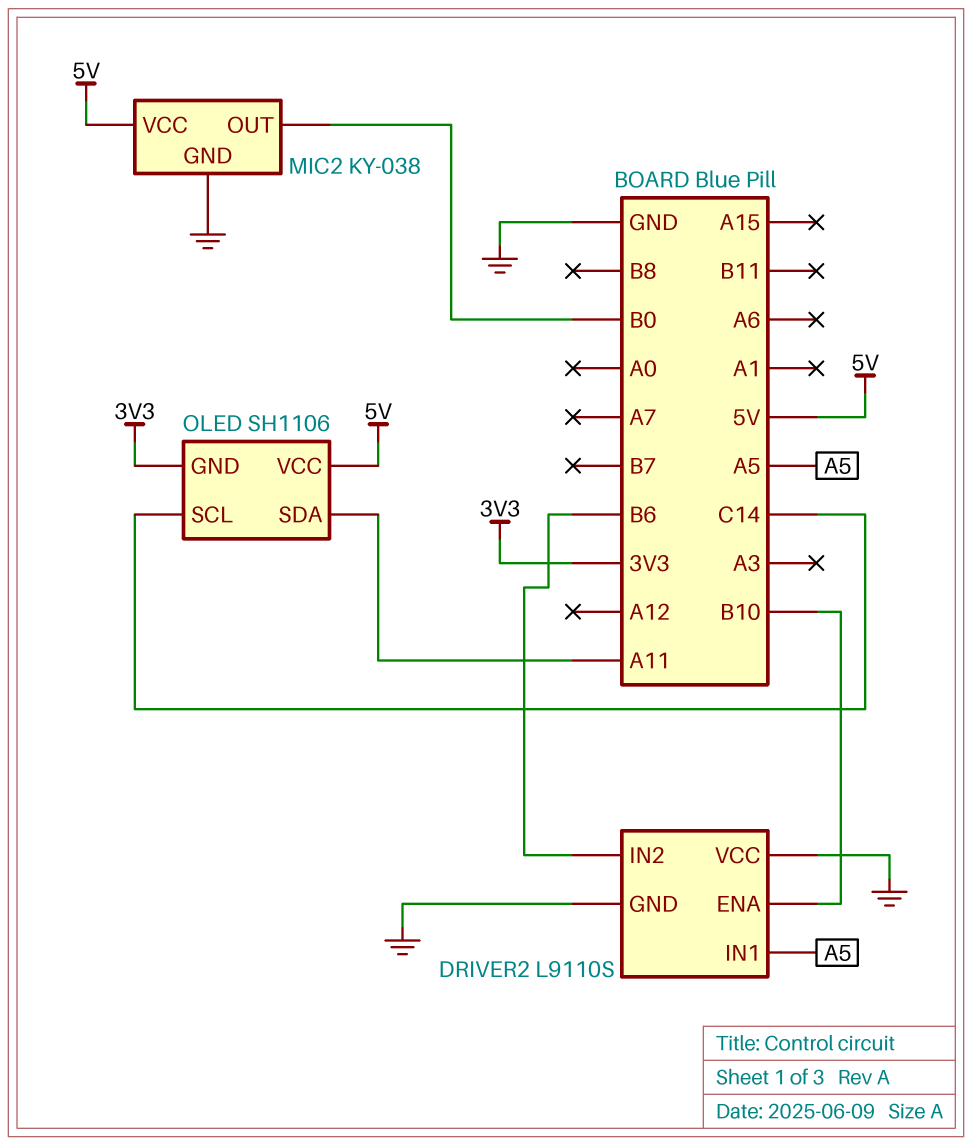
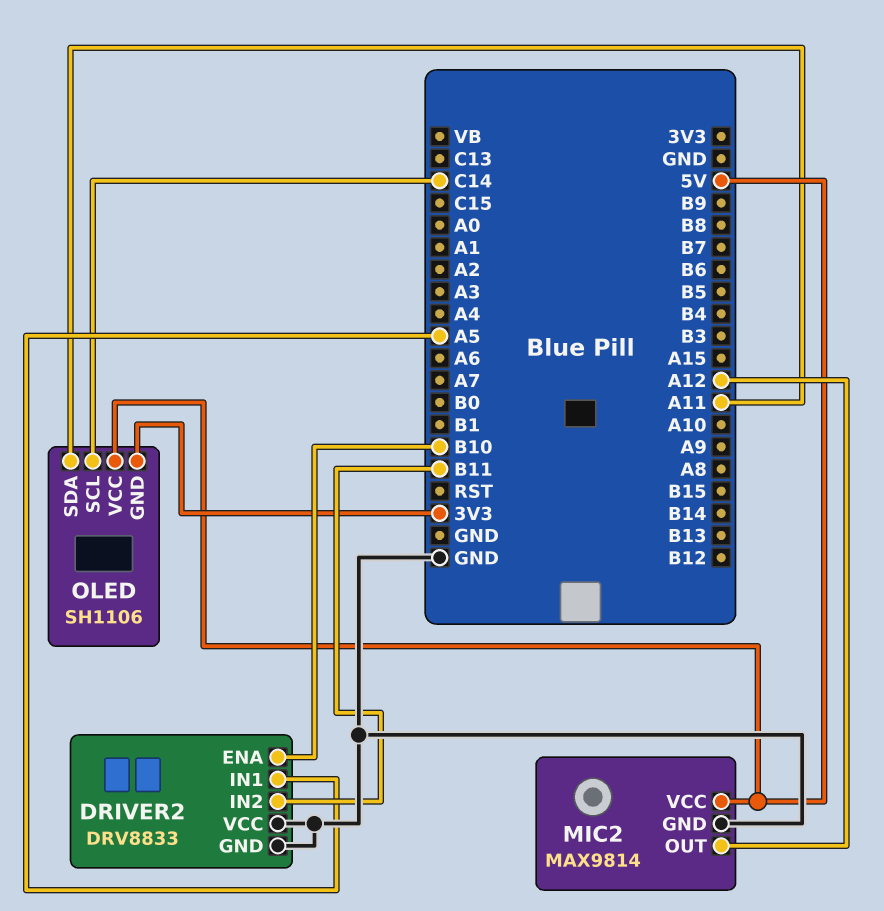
DRIVER2: L9110S -> DRV8833
DRIVER2 pin IN2: B6 -> B11
MIC2: KY-038 -> MAX9814
MIC2 pin OUT: B0 -> A12

